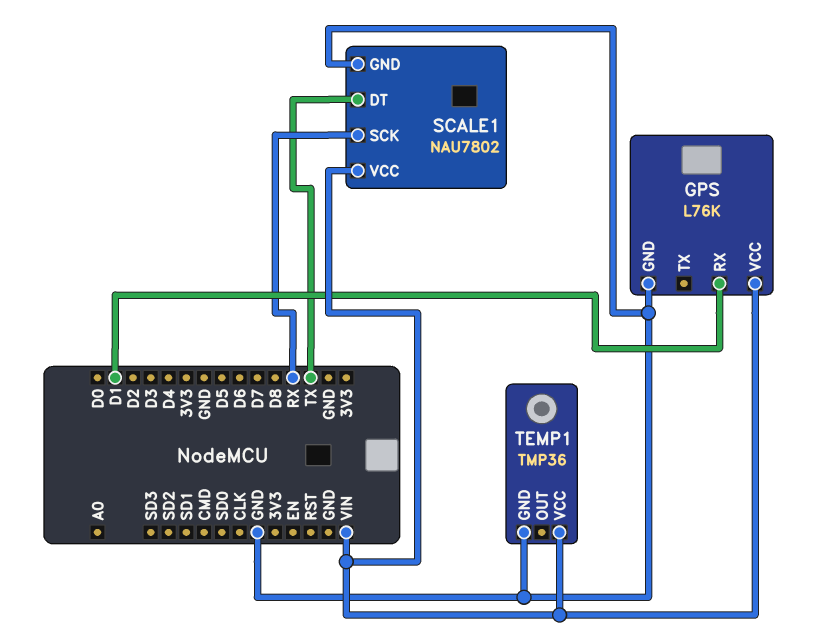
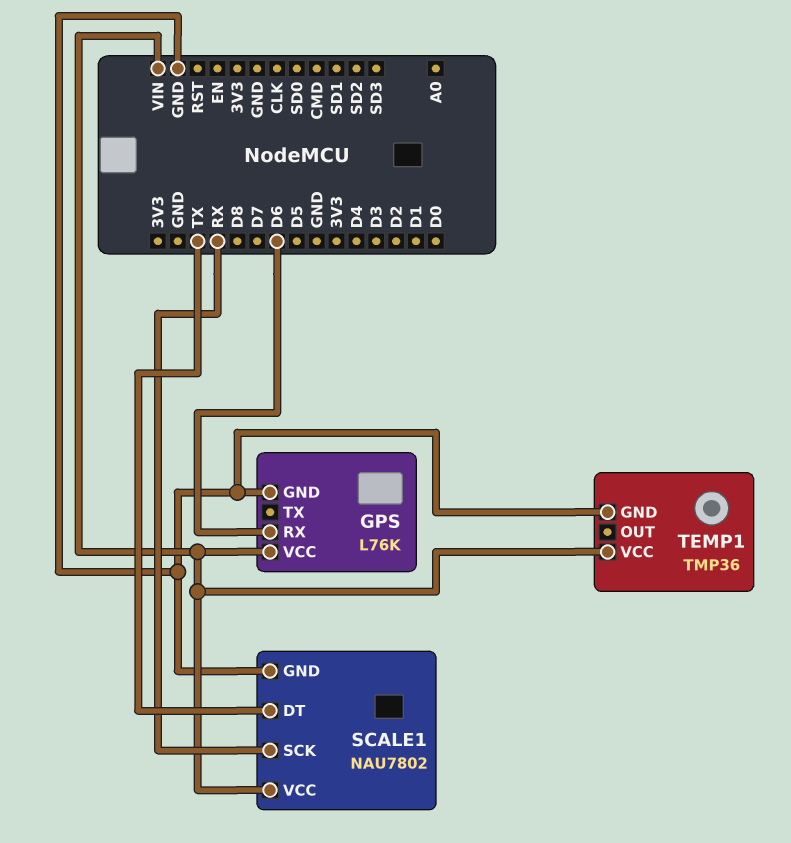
GPS pin RX: D1 -> D6

